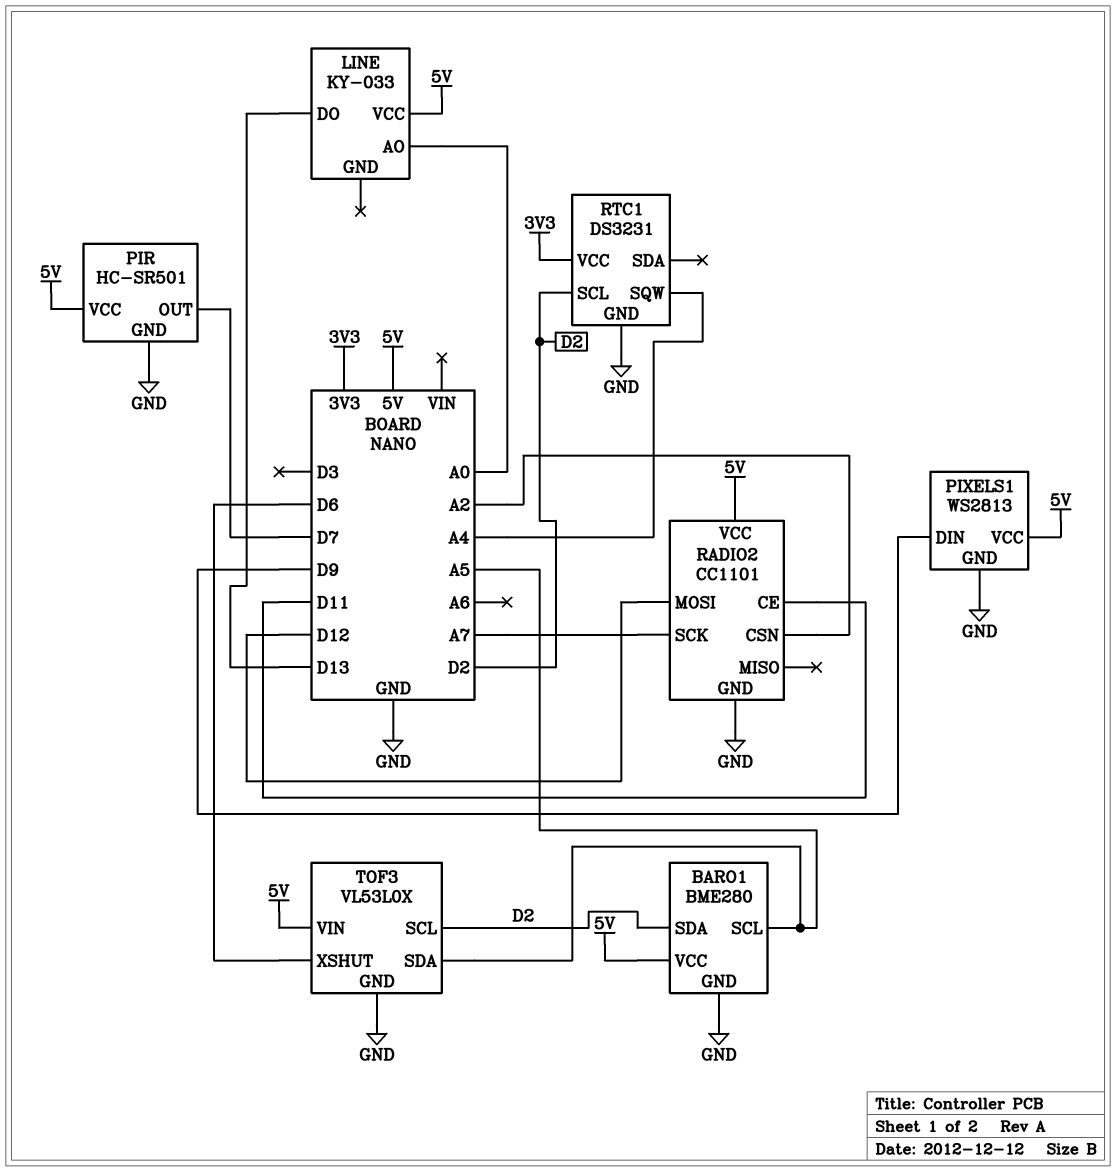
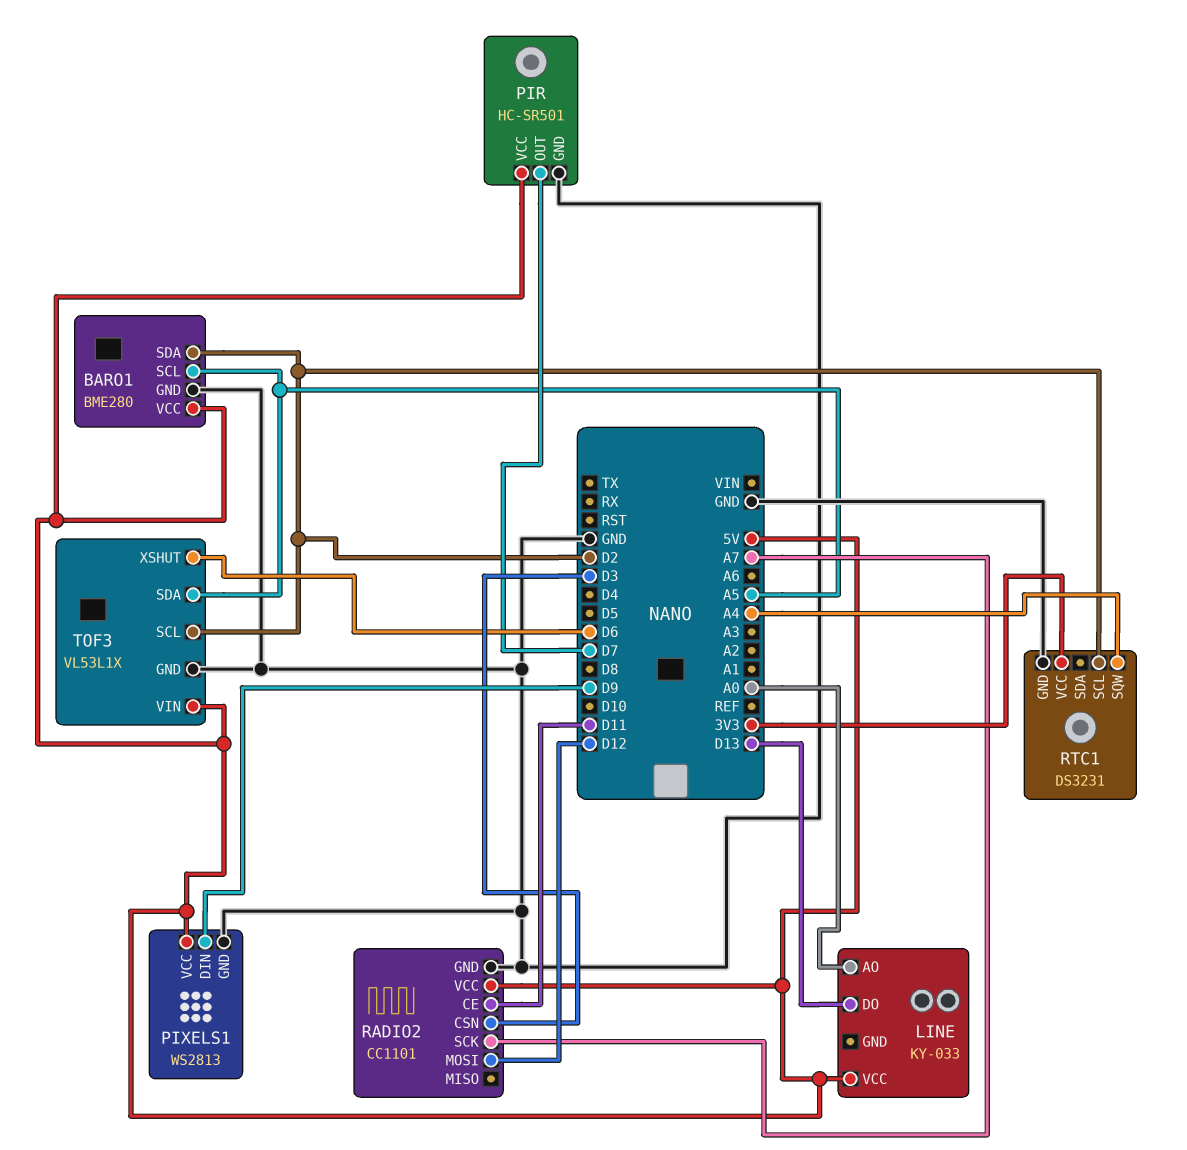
RADIO2 pin CSN: A2 -> D3
TOF3: VL53L0X -> VL53L1X

